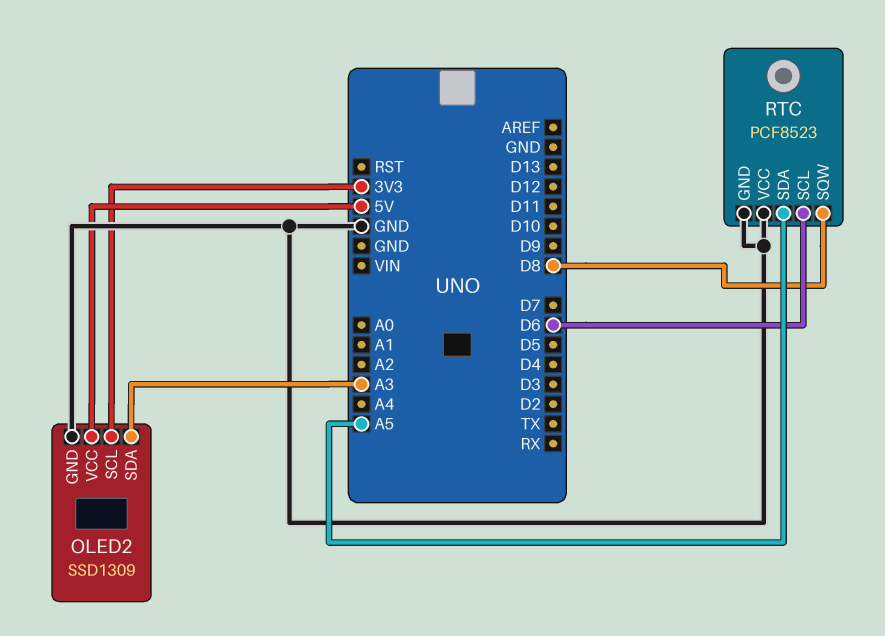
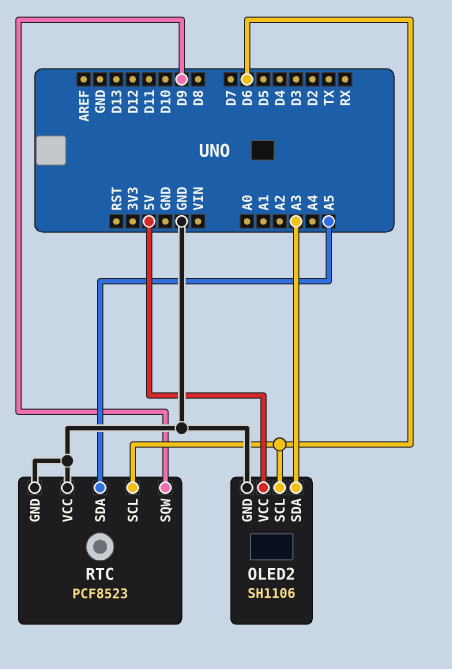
OLED2: SSD1309 -> SH1106
OLED2 pin SCL: 3V3 -> D6
RTC pin SQW: D8 -> D9

